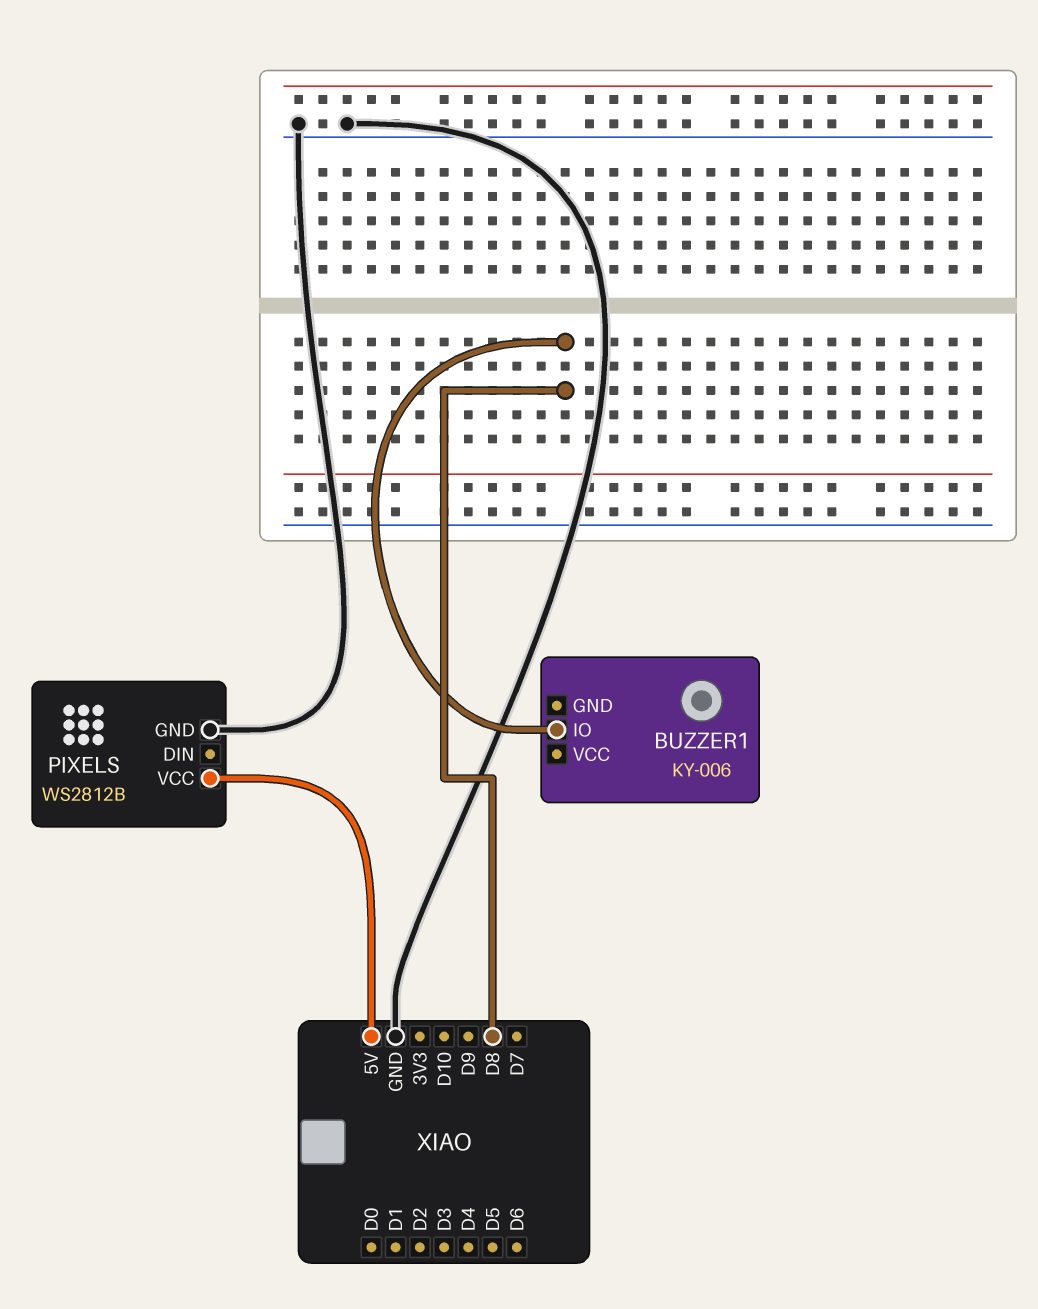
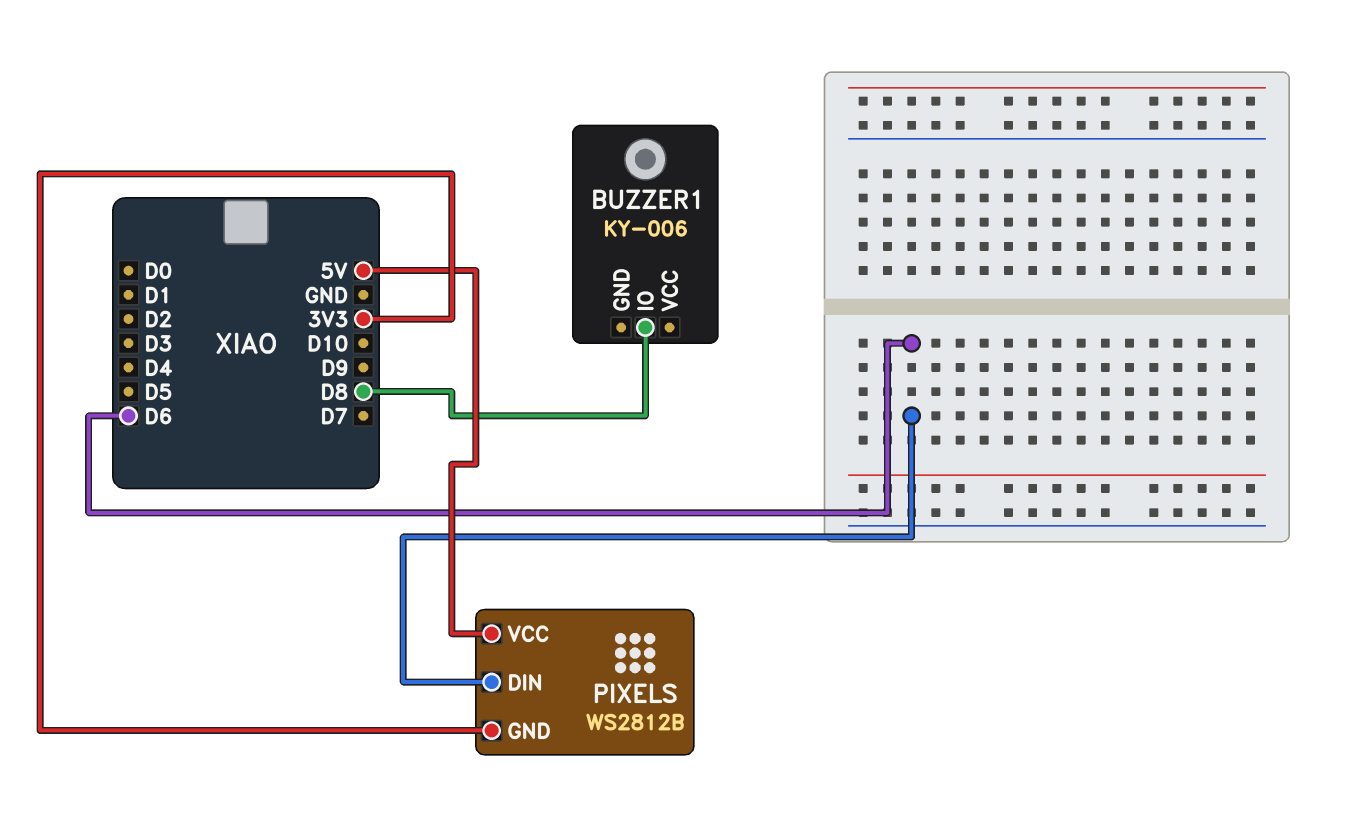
PIXELS pin DIN: none -> D6
PIXELS pin GND: GND -> 3V3

